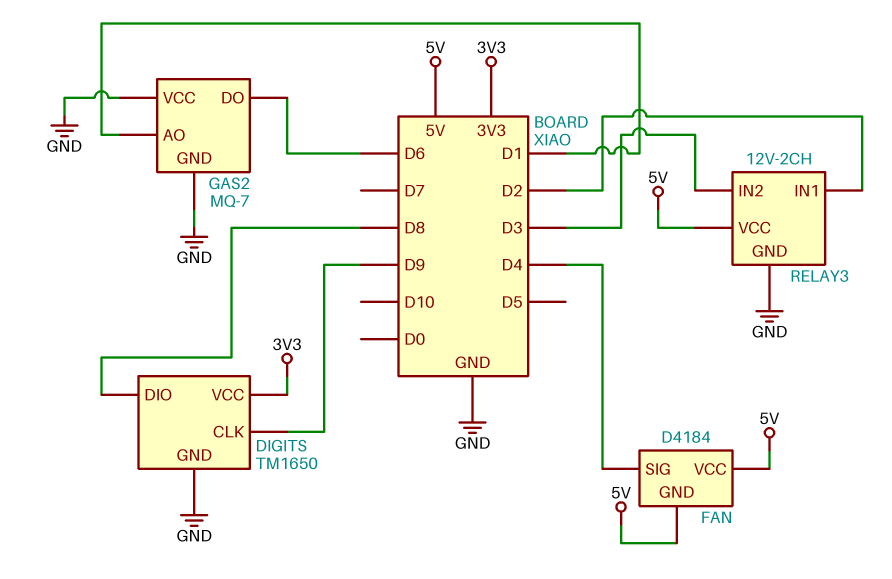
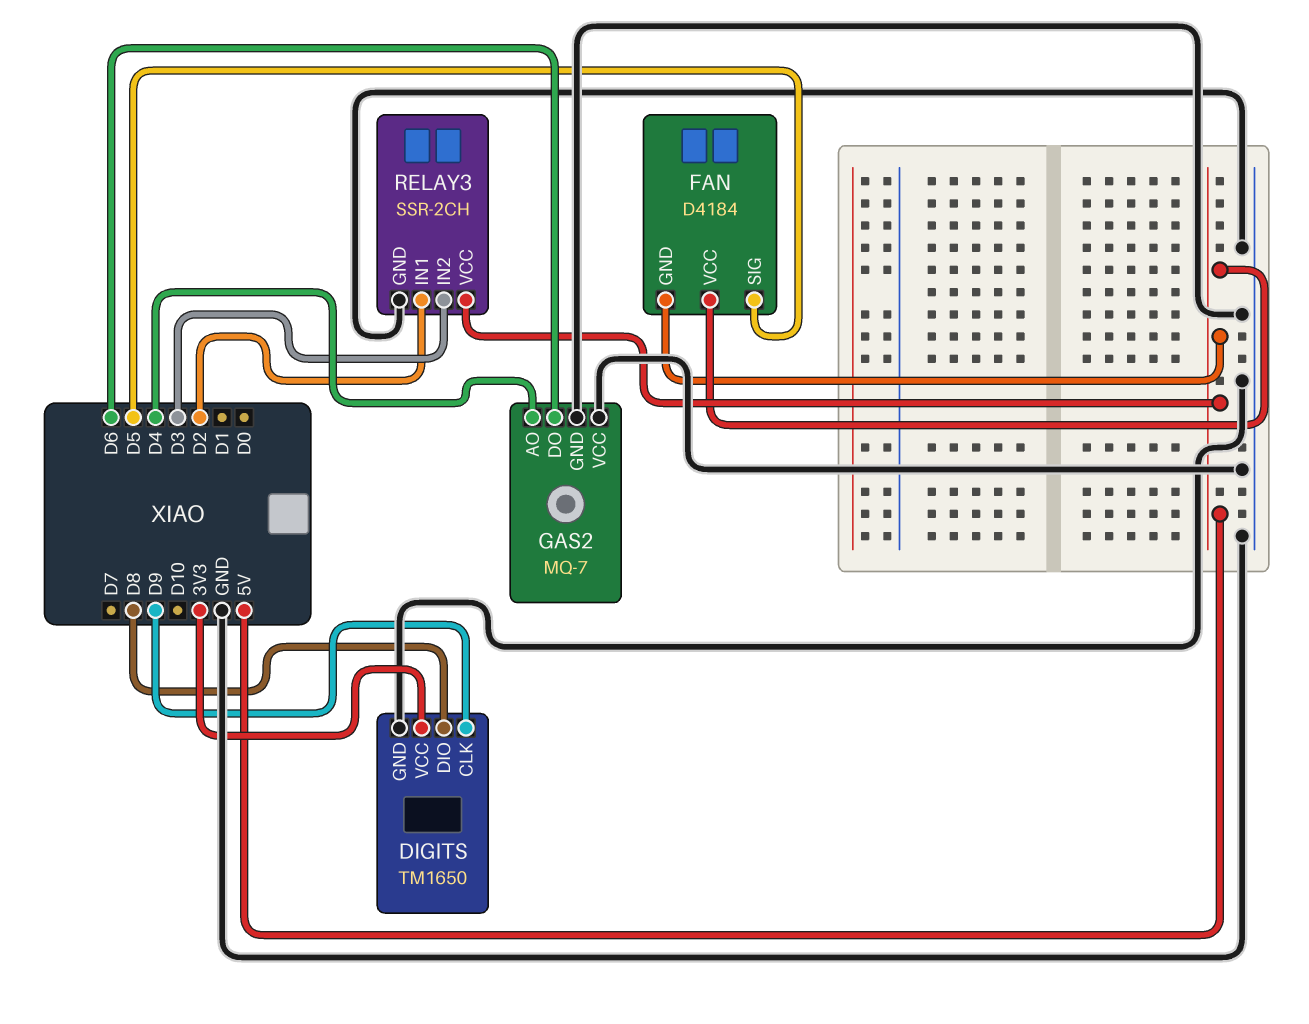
FAN pin SIG: D4 -> D5
GAS2 pin AO: D1 -> D4
RELAY3: 12V-2CH -> SSR-2CH

